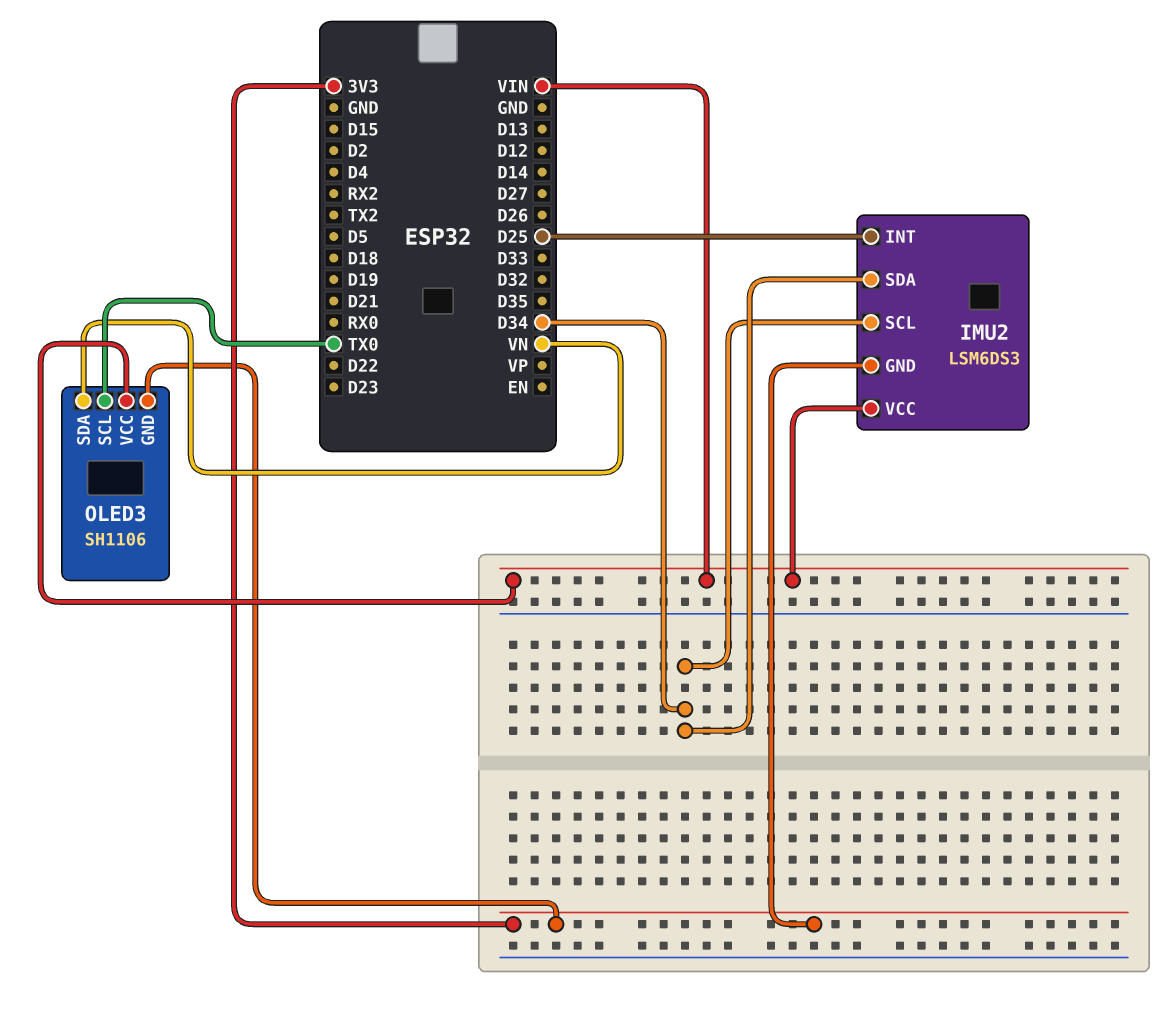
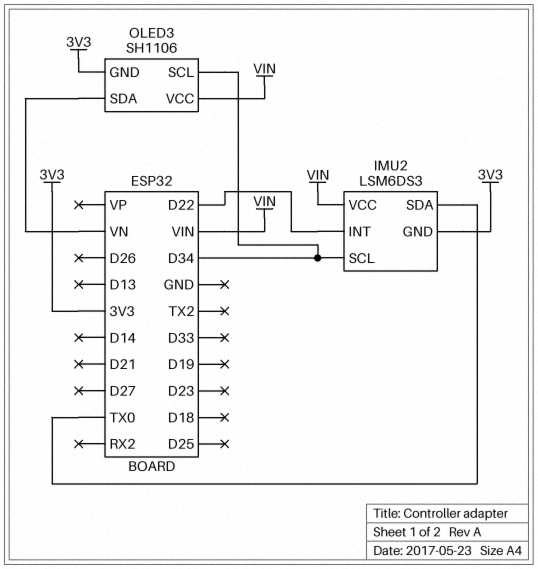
IMU2 pin INT: D25 -> D22
IMU2 pin SDA: D34 -> TX0
OLED3 pin SCL: TX0 -> D34

